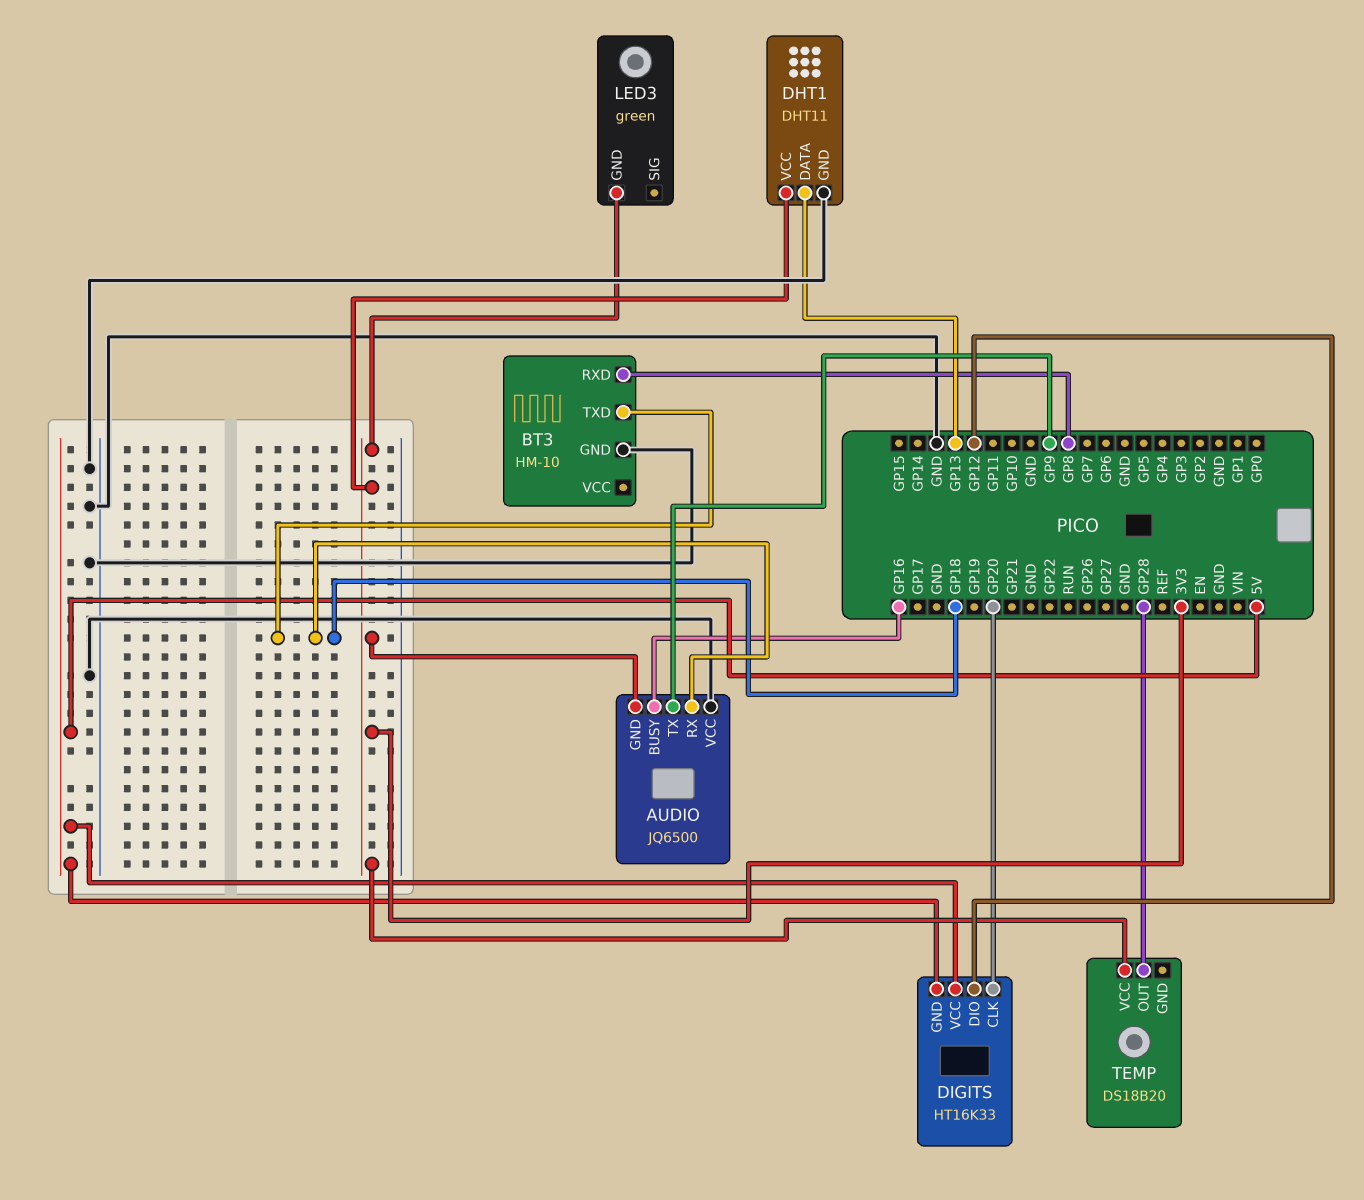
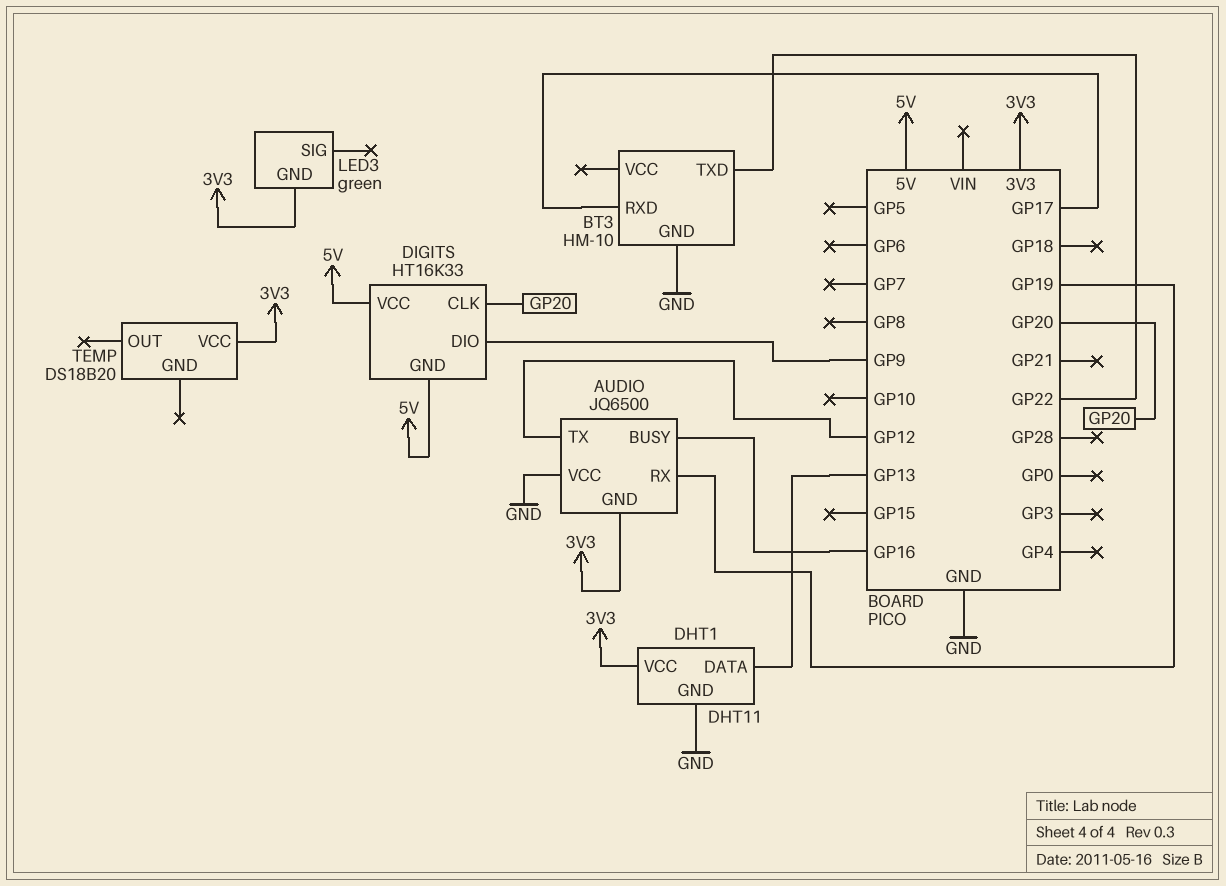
AUDIO pin RX: GP18 -> GP19
AUDIO pin TX: GP9 -> GP12
BT3 pin RXD: GP8 -> GP17
BT3 pin TXD: GP18 -> GP22
DIGITS pin DIO: GP12 -> GP9
TEMP pin OUT: GP28 -> none

